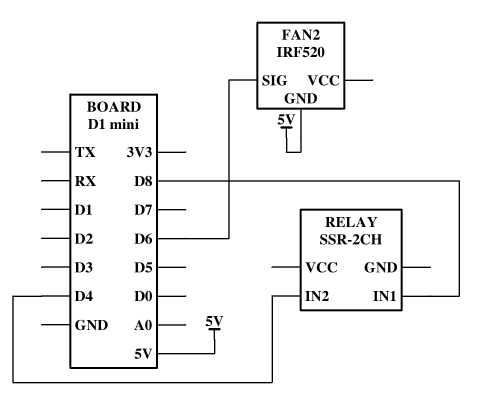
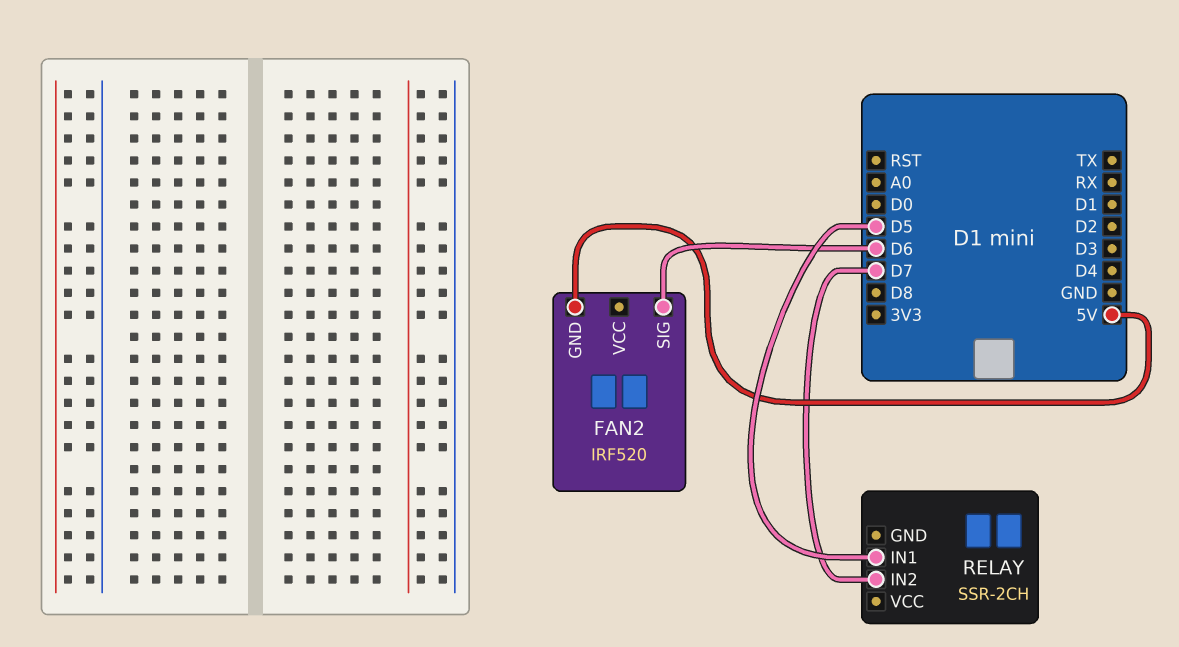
RELAY pin IN1: D8 -> D5
RELAY pin IN2: D4 -> D7

